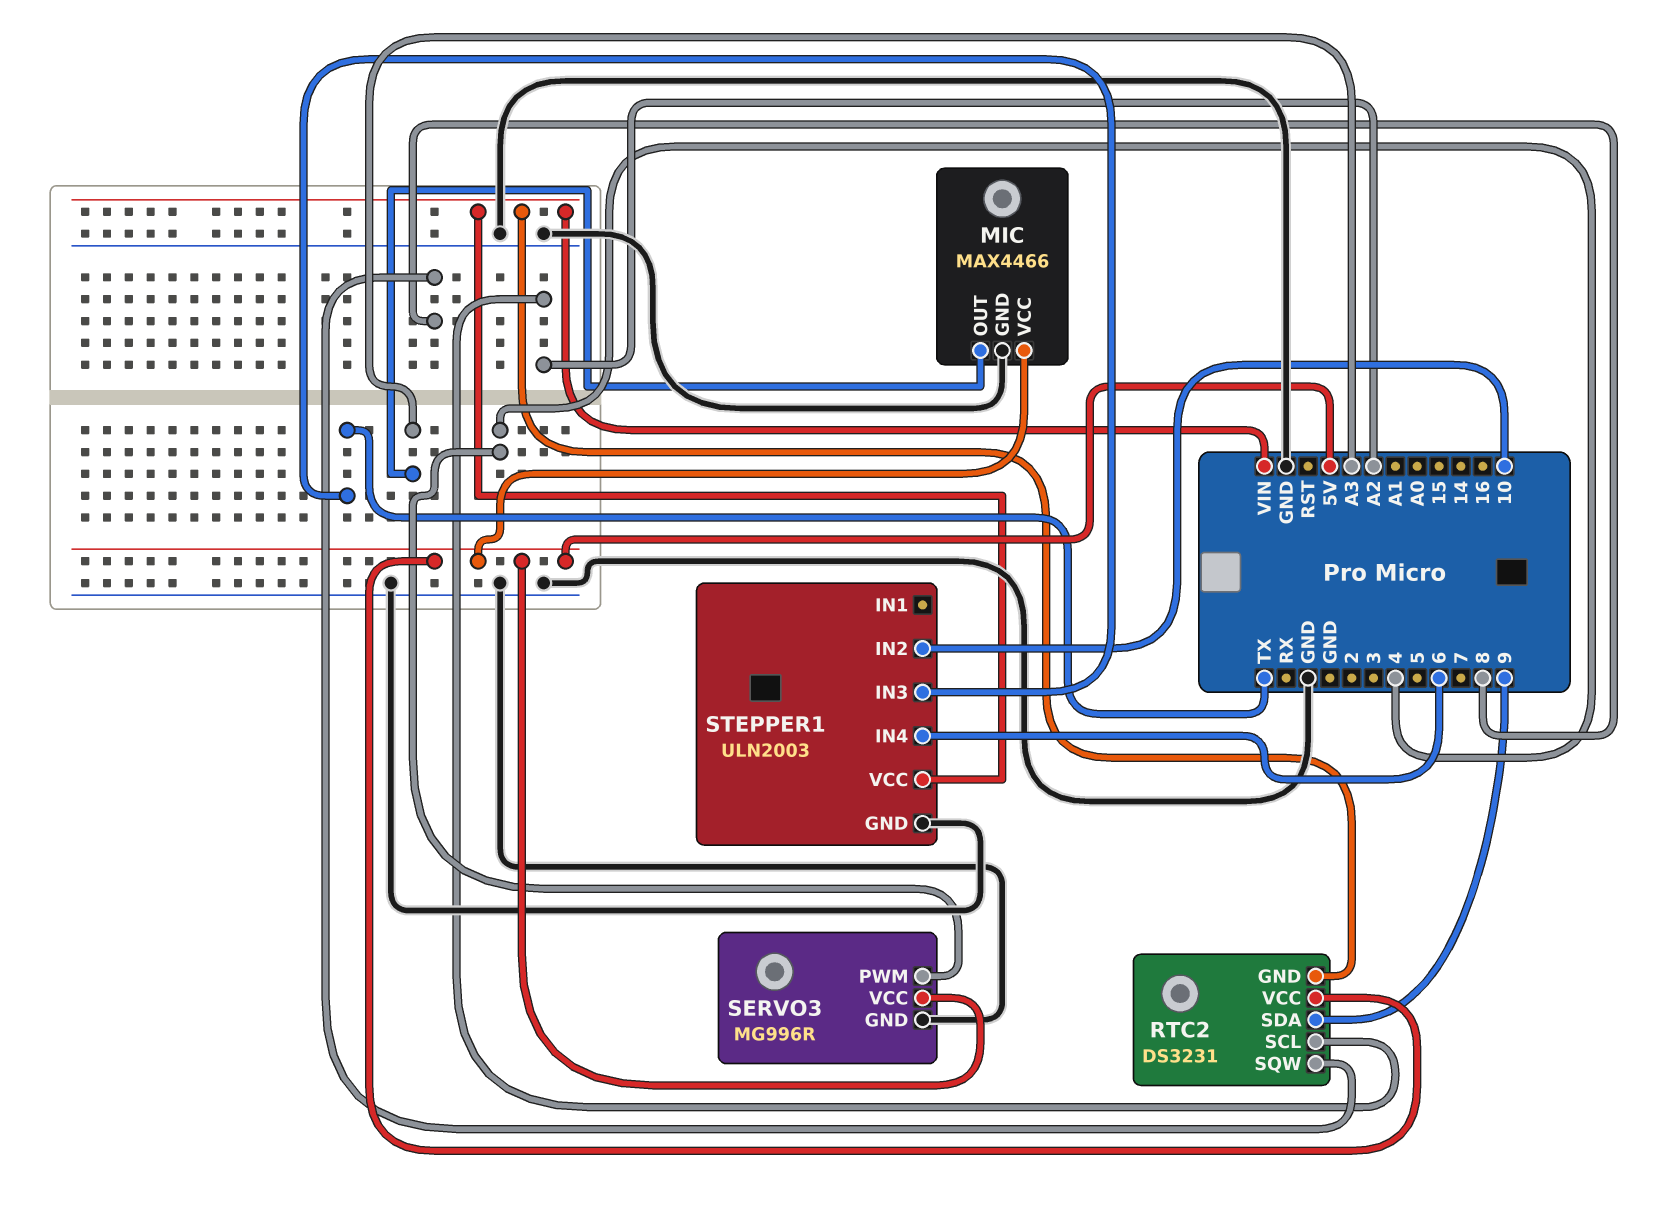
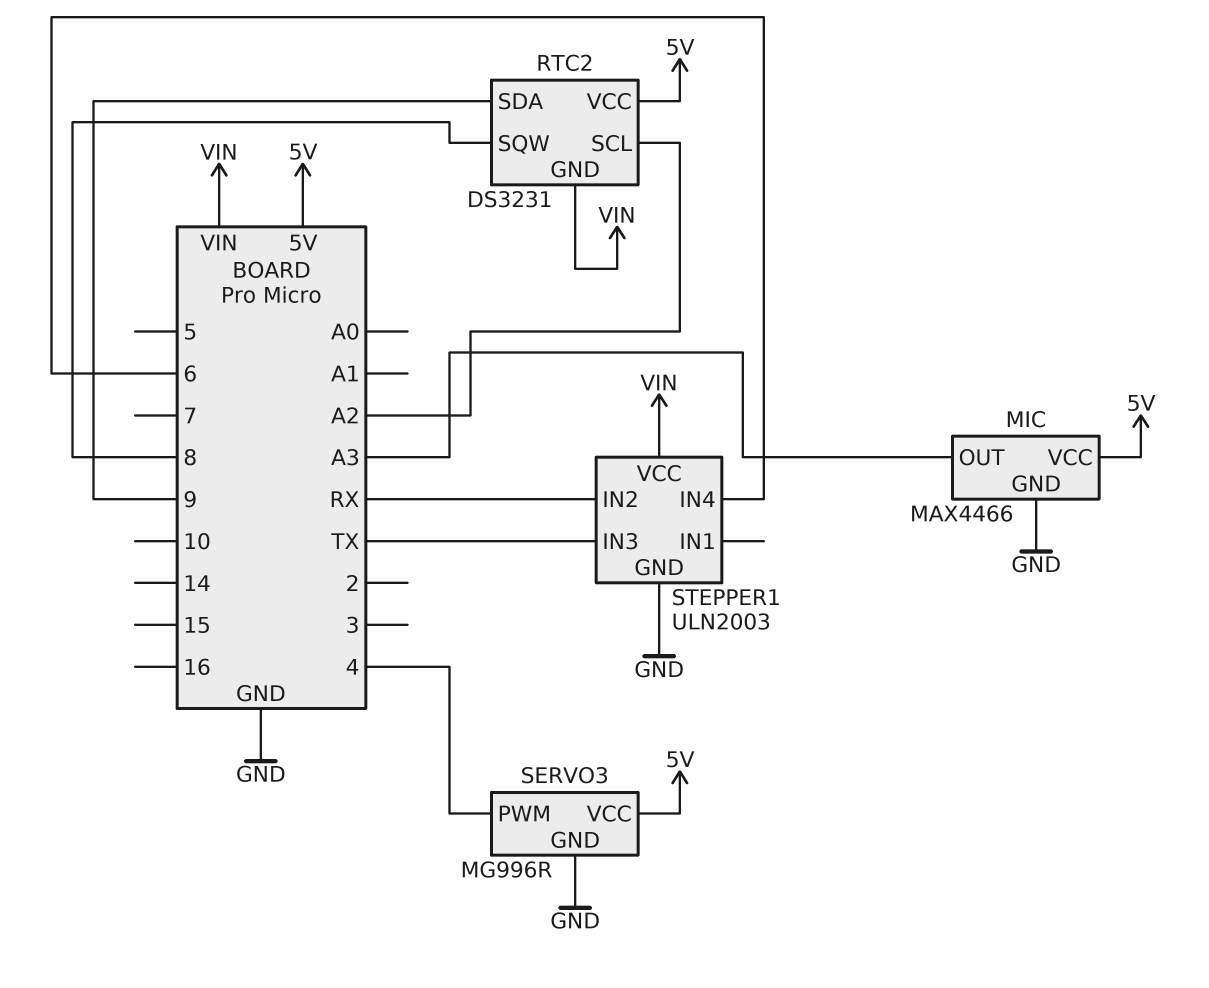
STEPPER1 pin IN2: 10 -> RX

